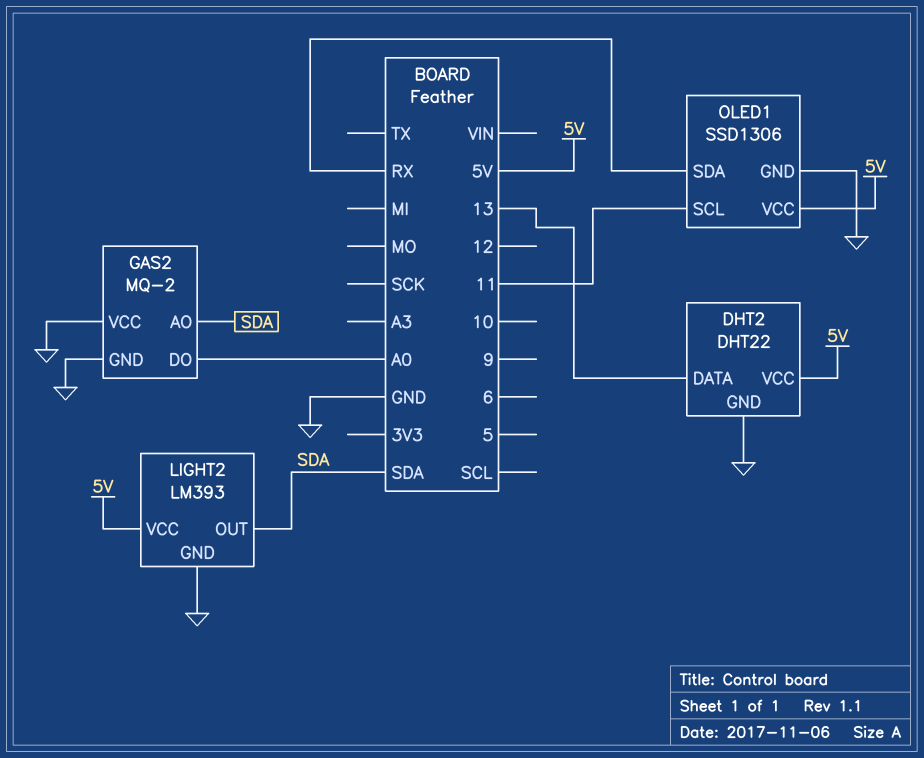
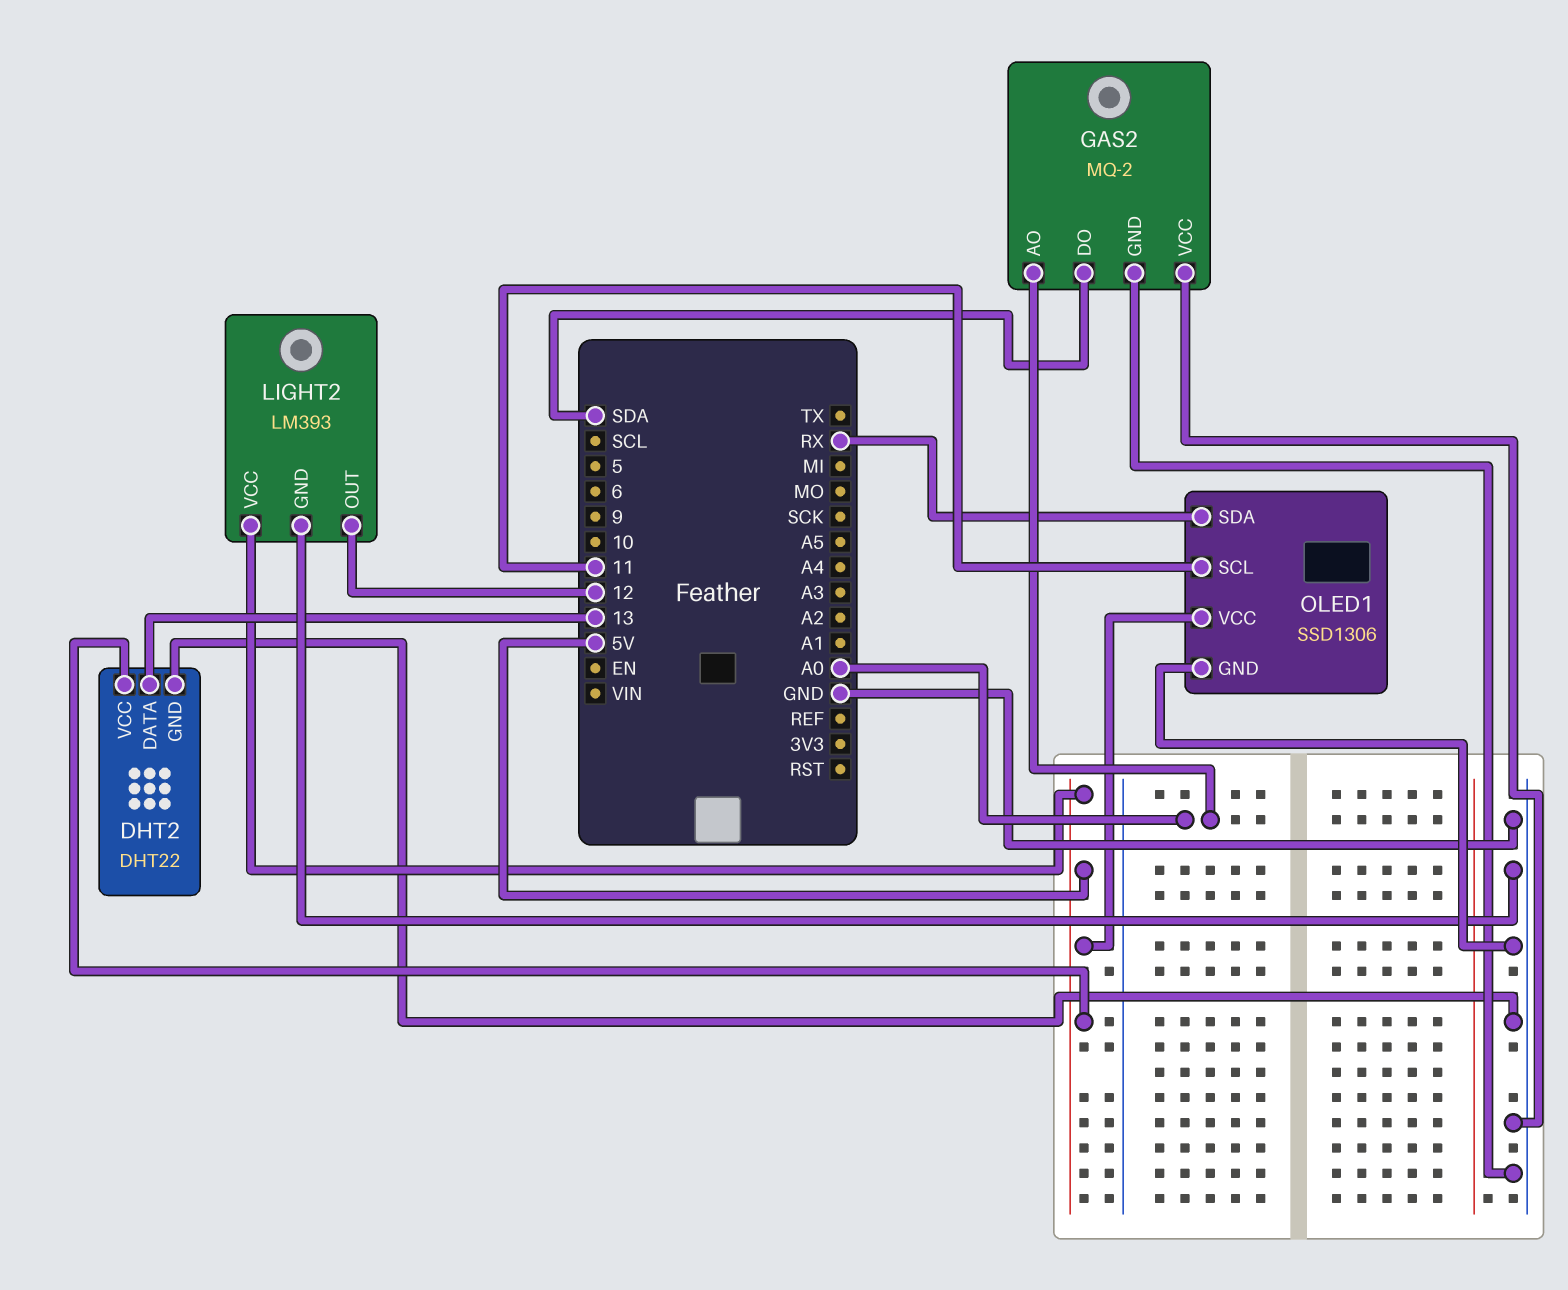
GAS2 pin AO: SDA -> A0
GAS2 pin DO: A0 -> SDA
LIGHT2 pin OUT: SDA -> 12

